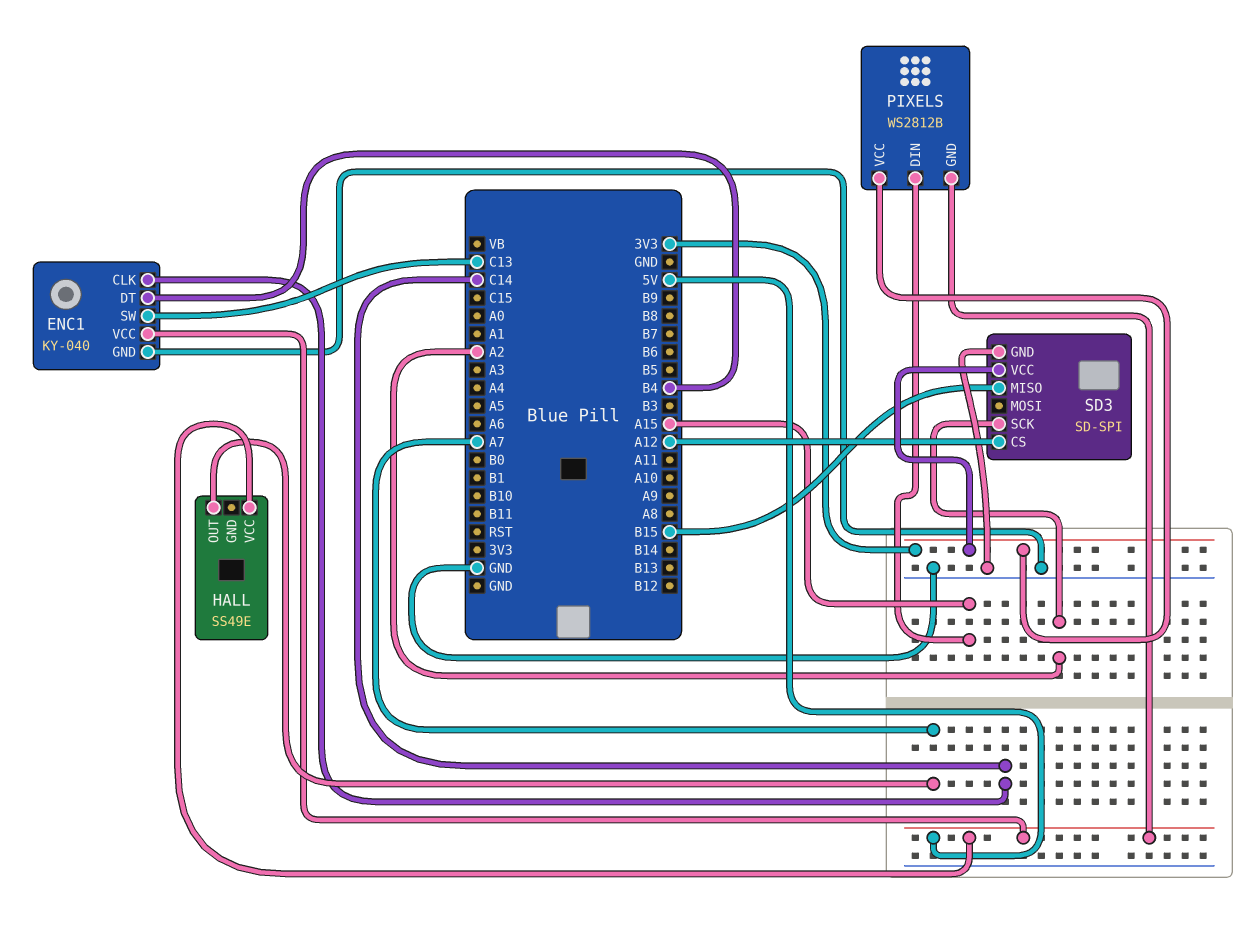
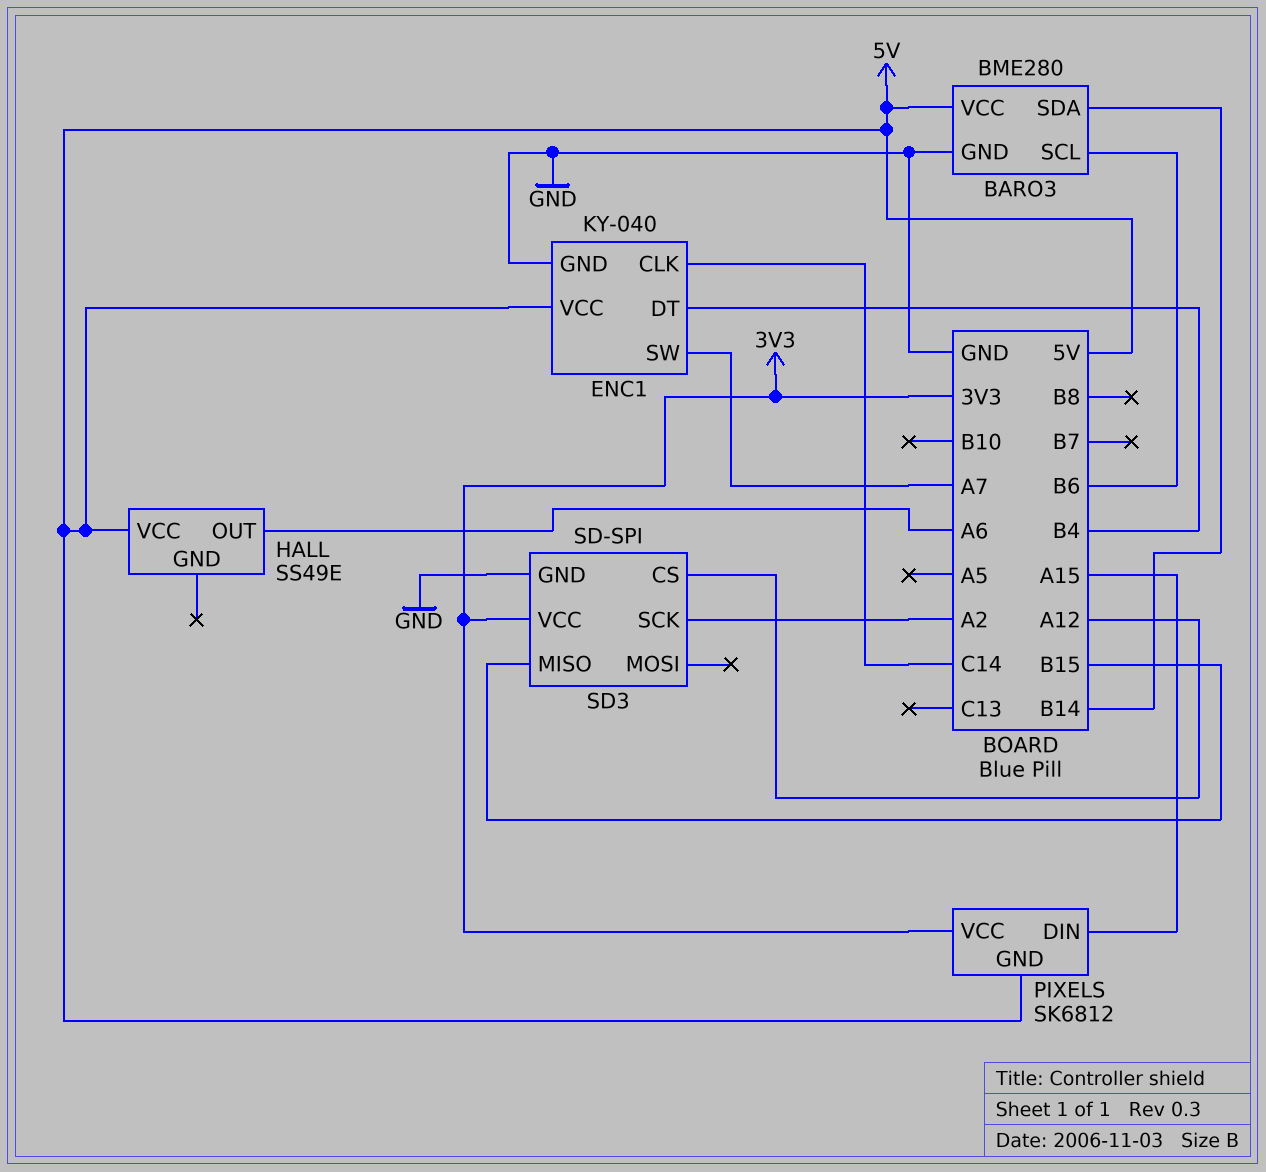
BARO3: none -> BME280
BARO3 pin GND: none -> GND
BARO3 pin SCL: none -> B6
BARO3 pin SDA: none -> B14
BARO3 pin VCC: none -> 5V
ENC1 pin SW: C13 -> A7
HALL pin OUT: A7 -> A6
PIXELS: WS2812B -> SK6812

